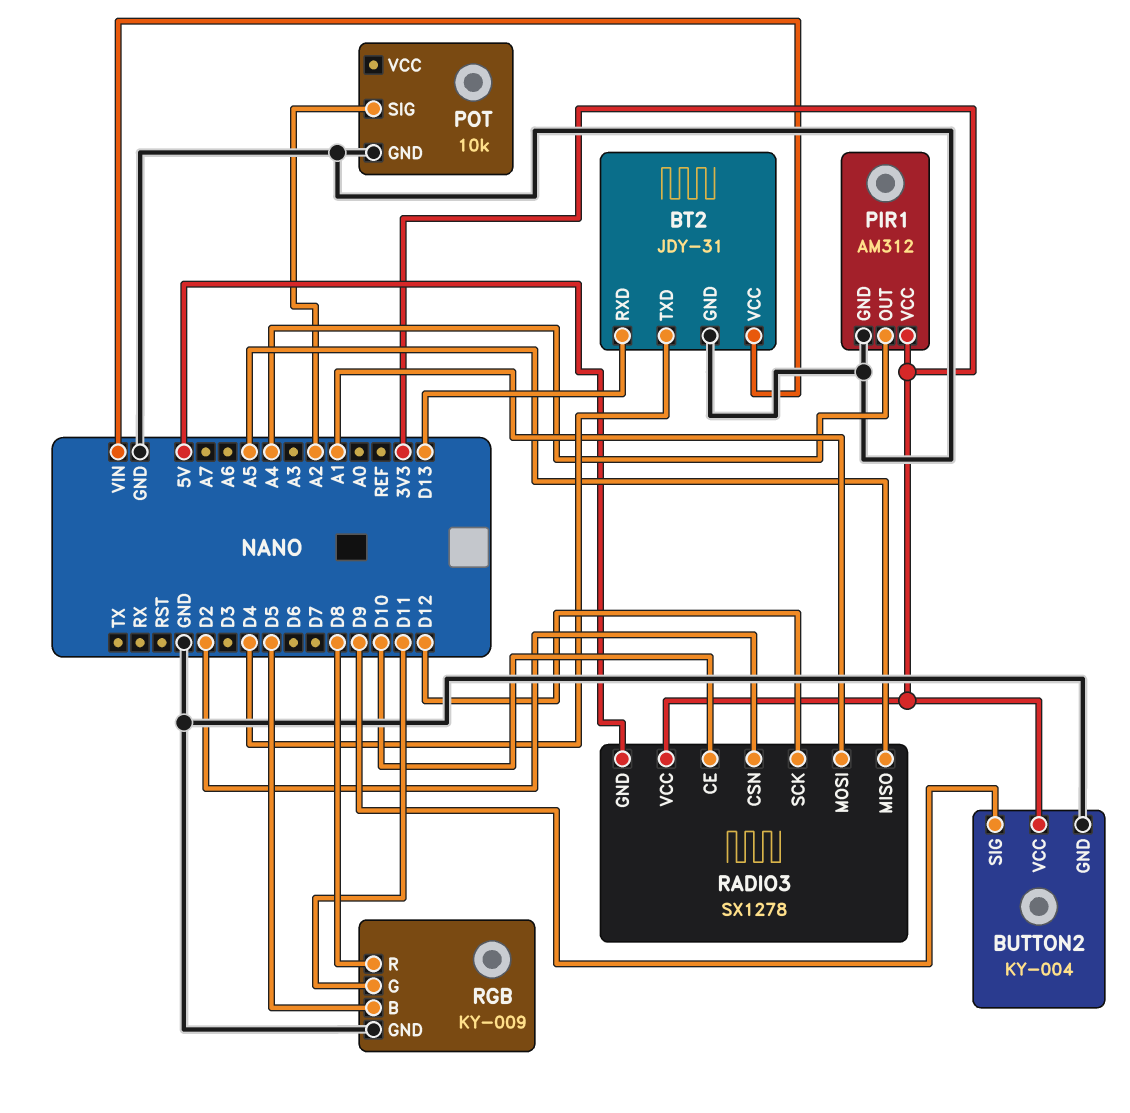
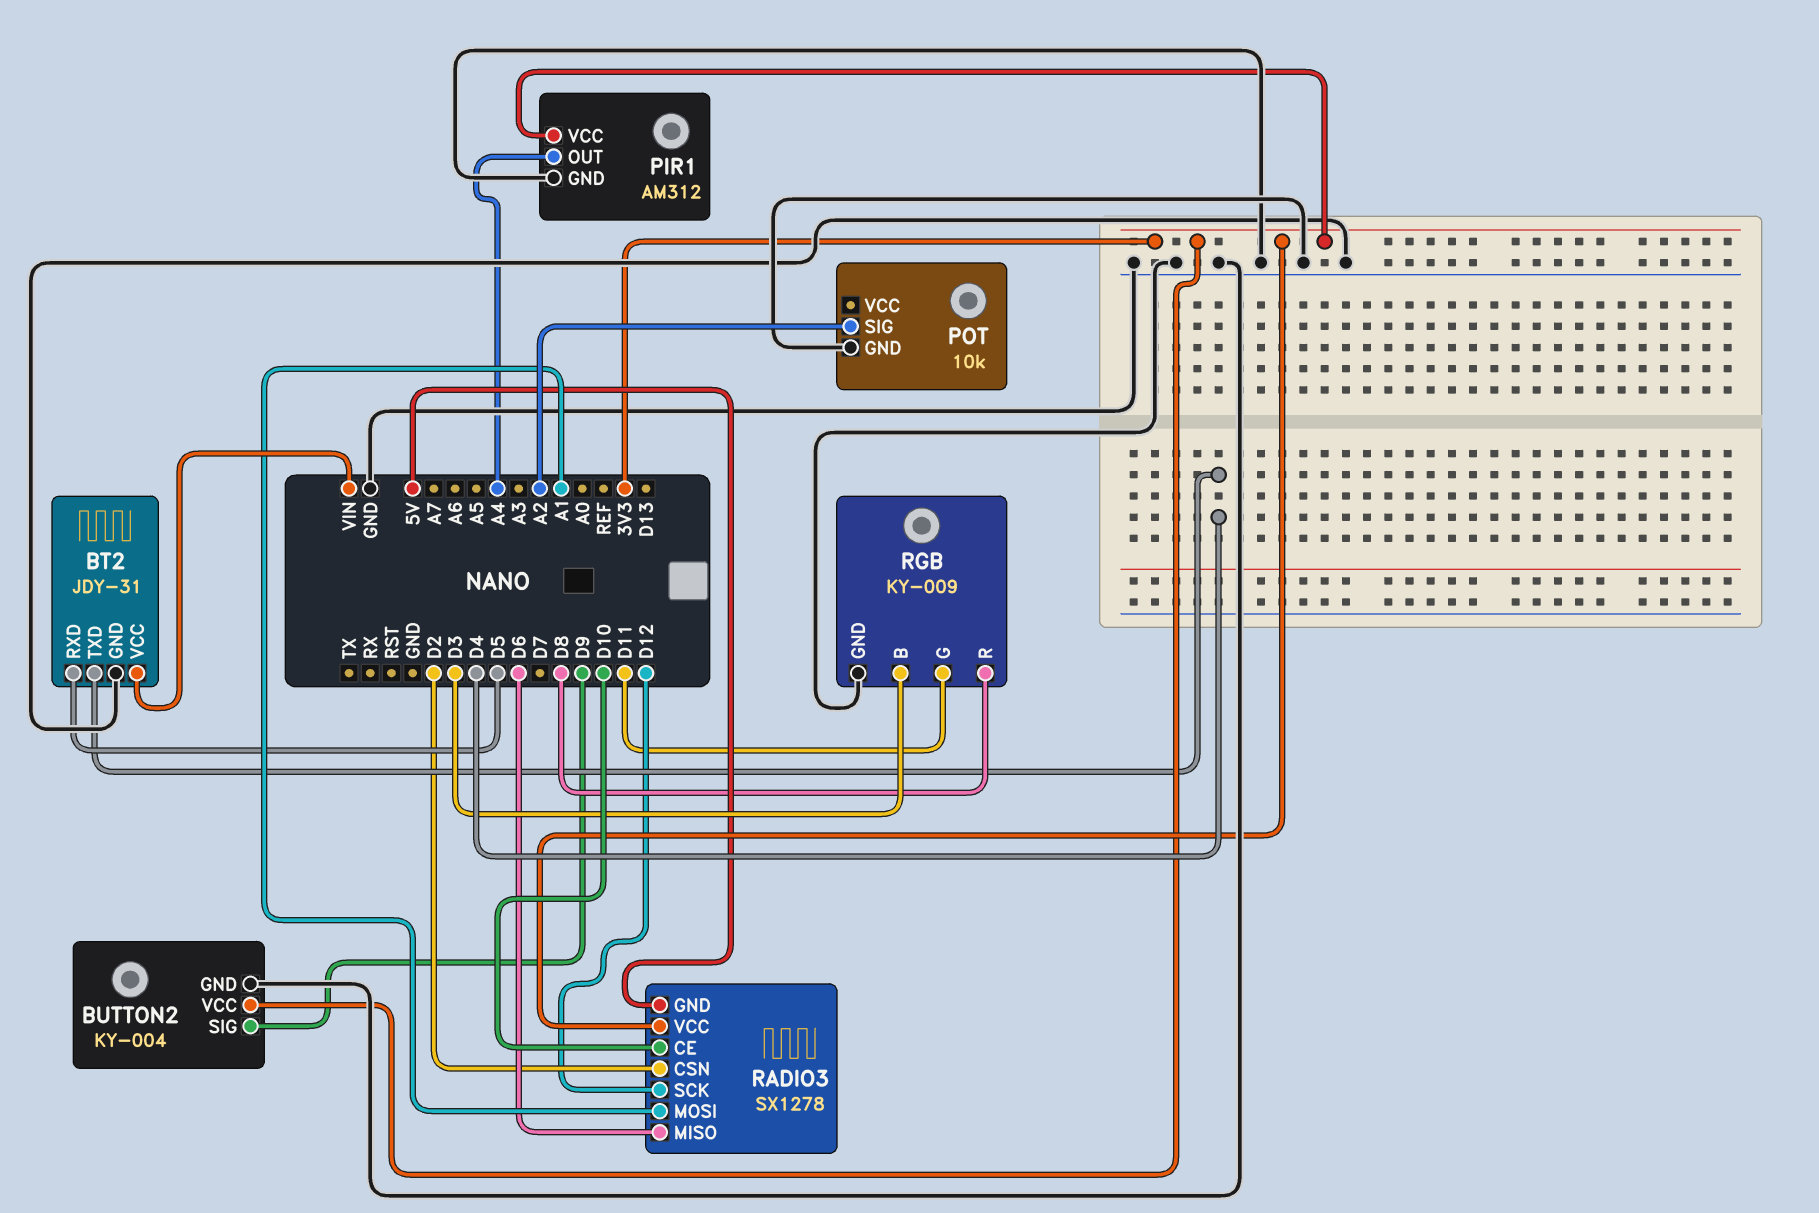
BT2 pin RXD: D13 -> D5
RADIO3 pin MISO: A5 -> D6
RGB pin B: D5 -> D3

